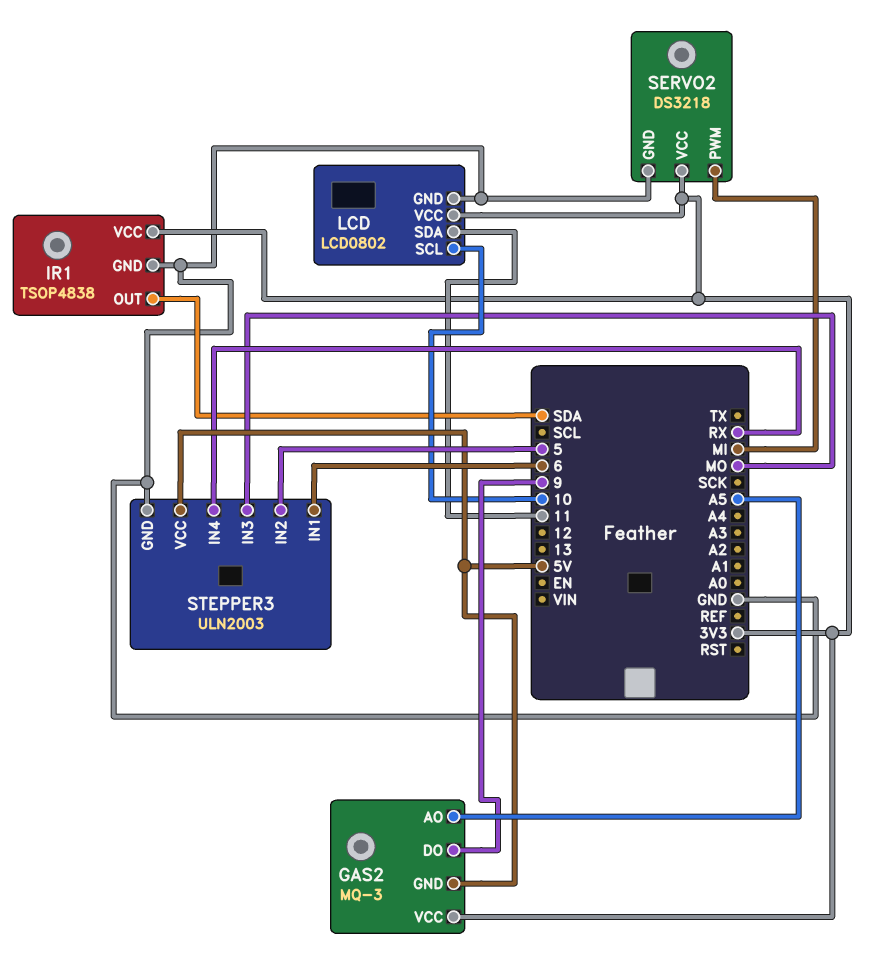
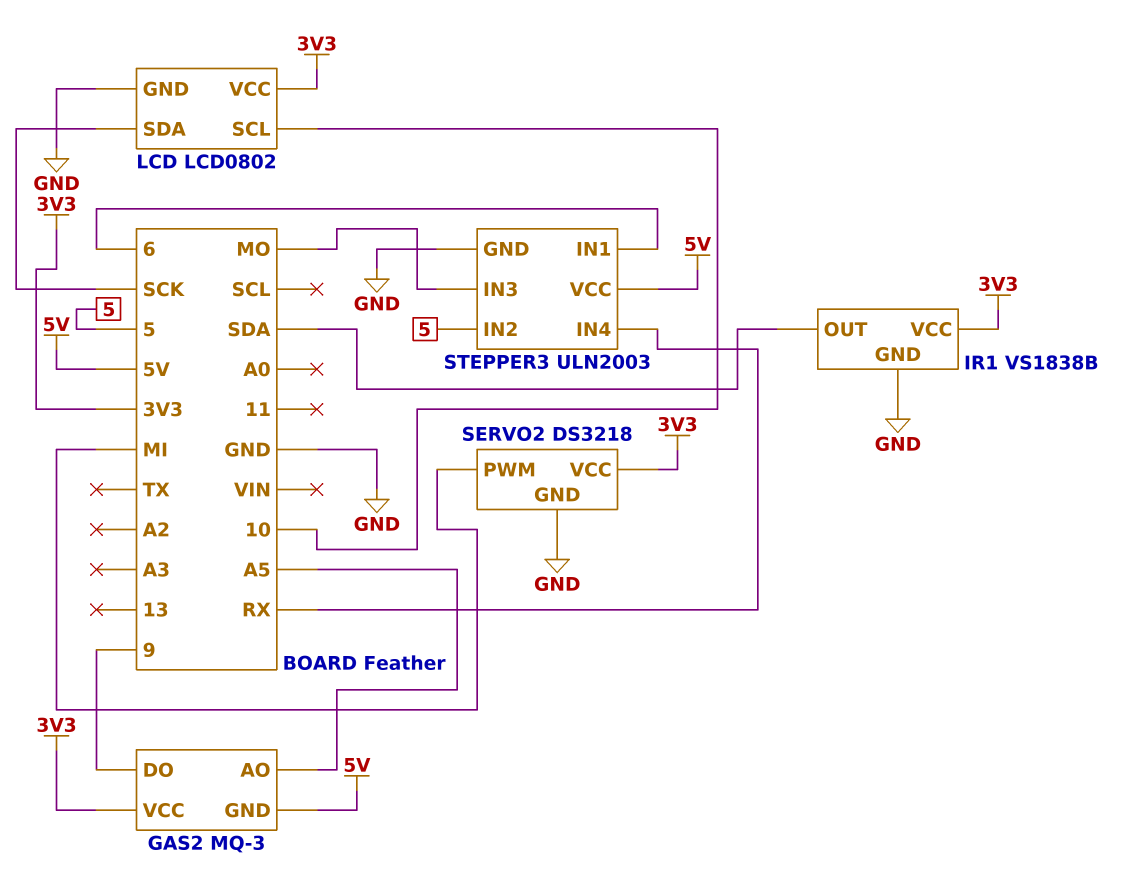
IR1: TSOP4838 -> VS1838B
LCD pin SDA: 11 -> SCK

